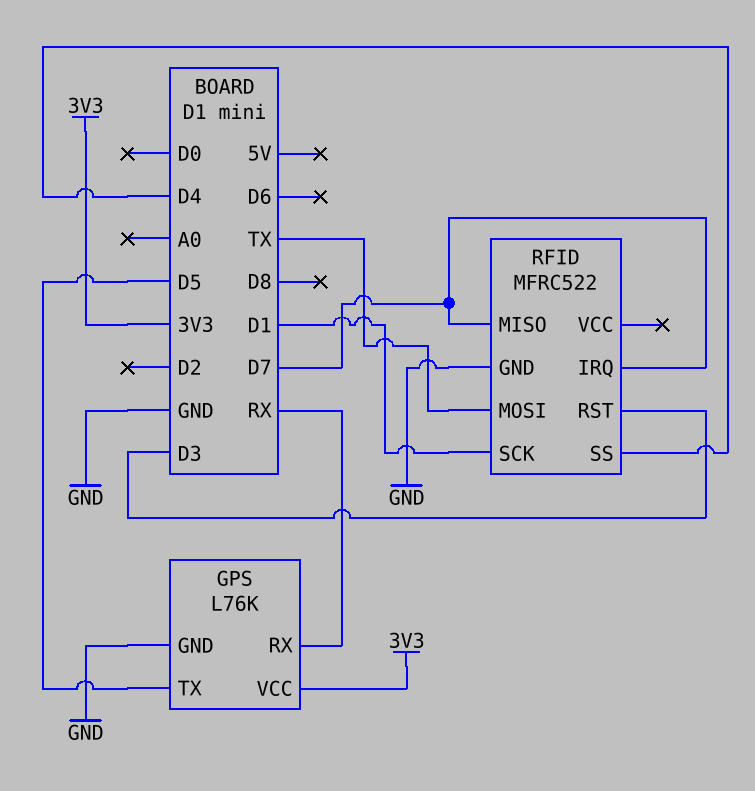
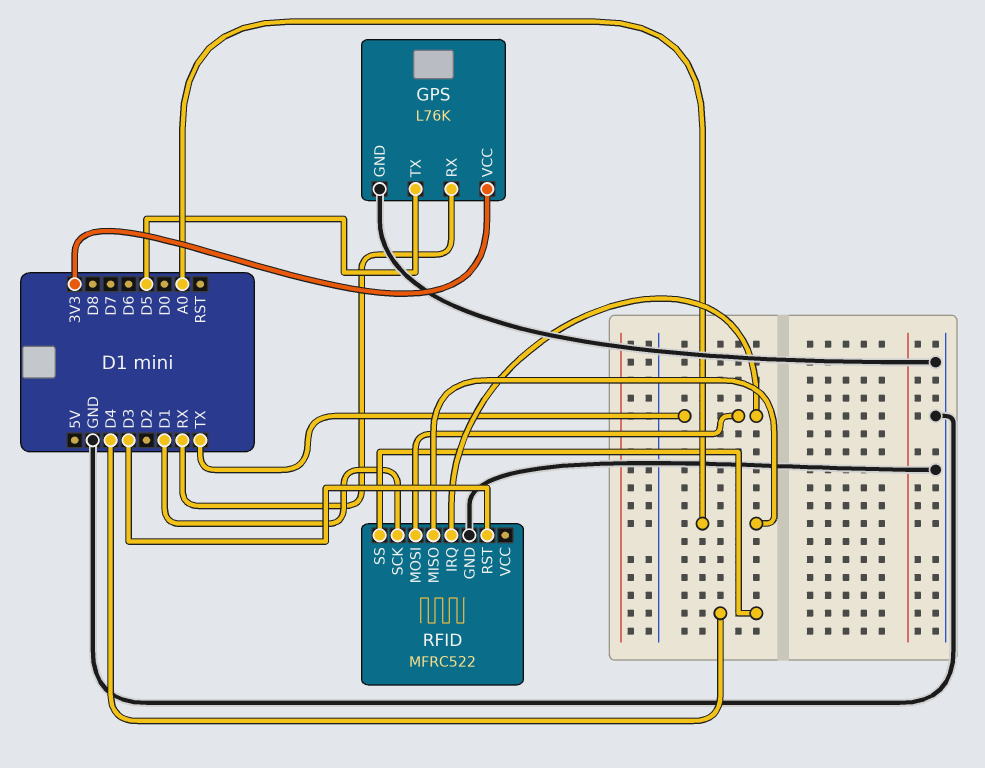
RFID pin IRQ: D7 -> TX
RFID pin MISO: D7 -> A0

